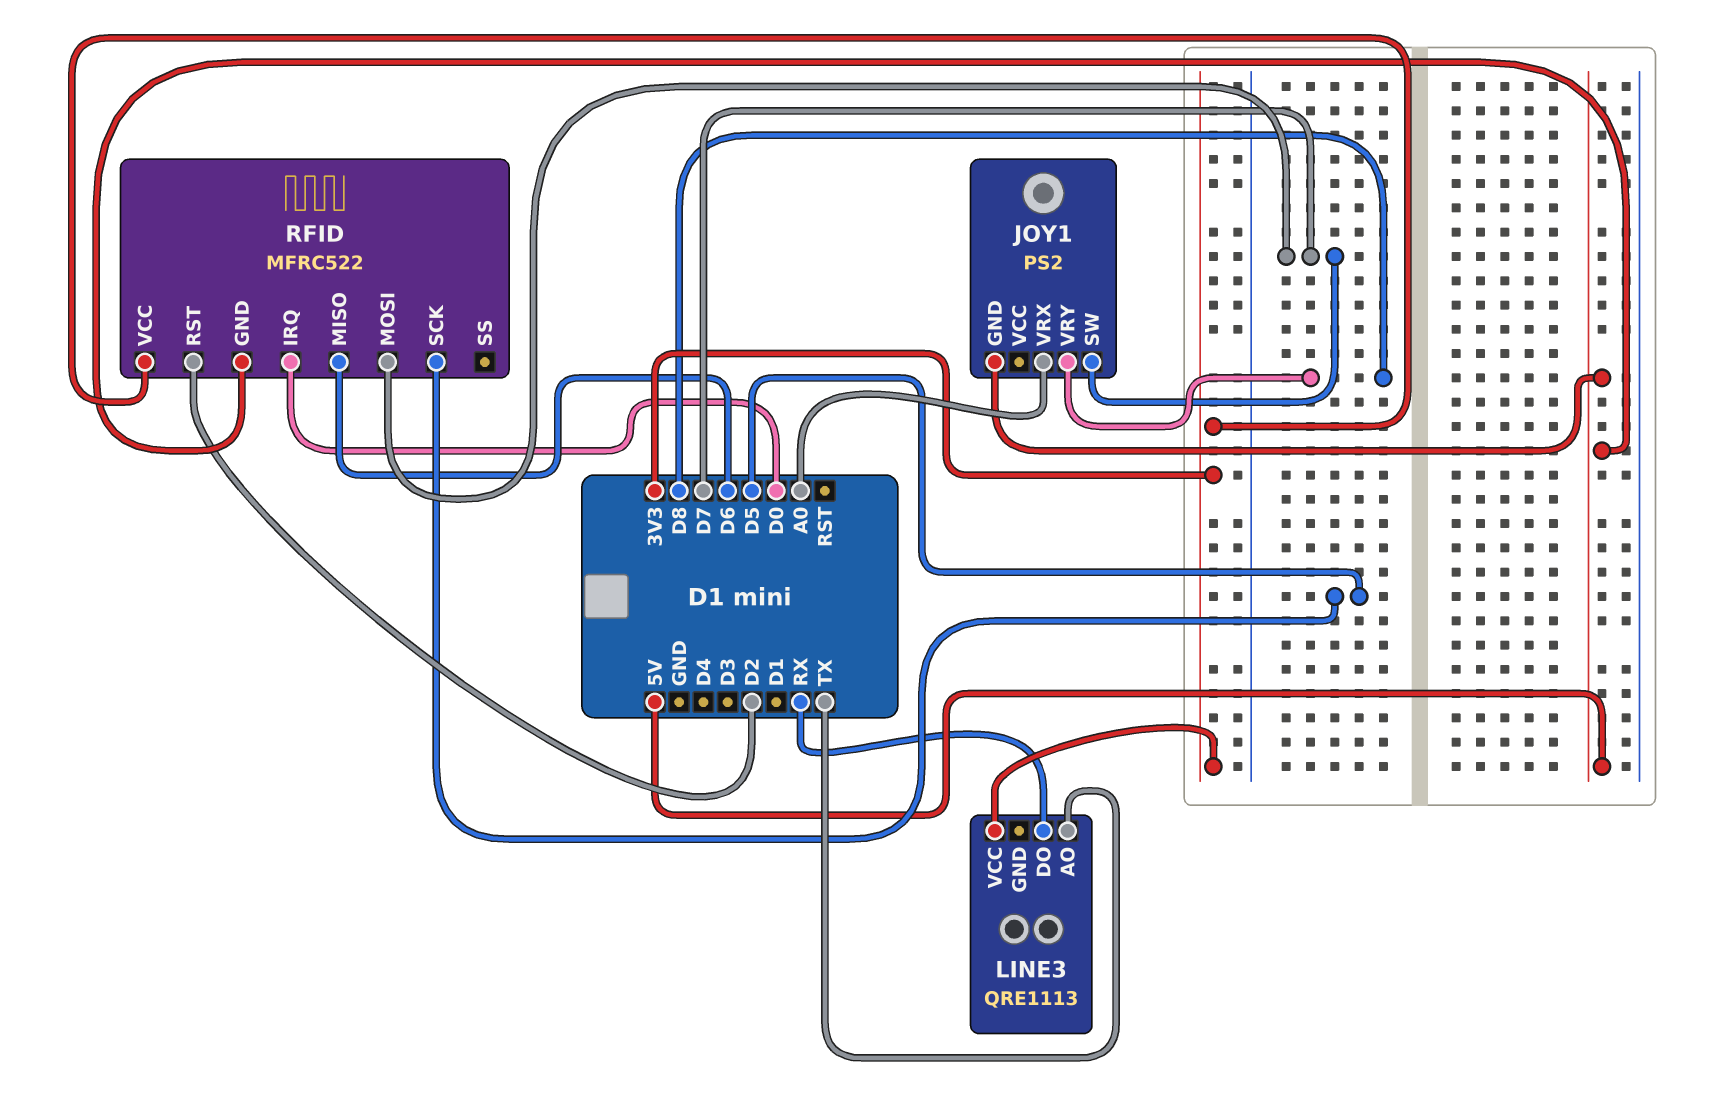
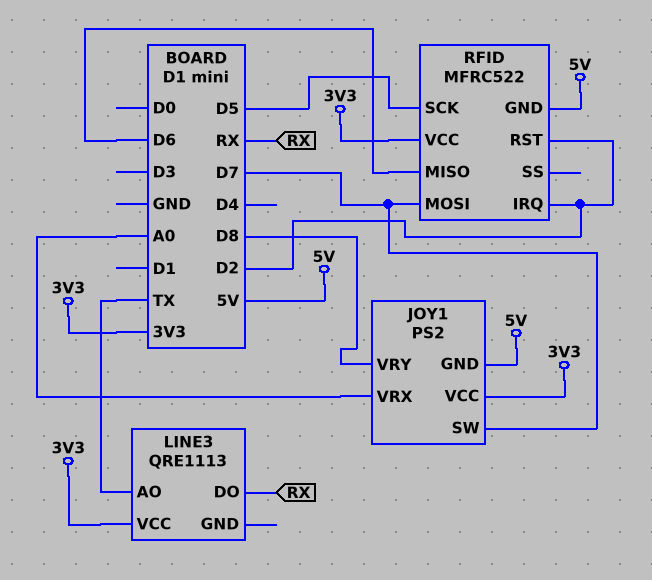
JOY1 pin VCC: none -> 3V3
RFID pin IRQ: D0 -> D2

